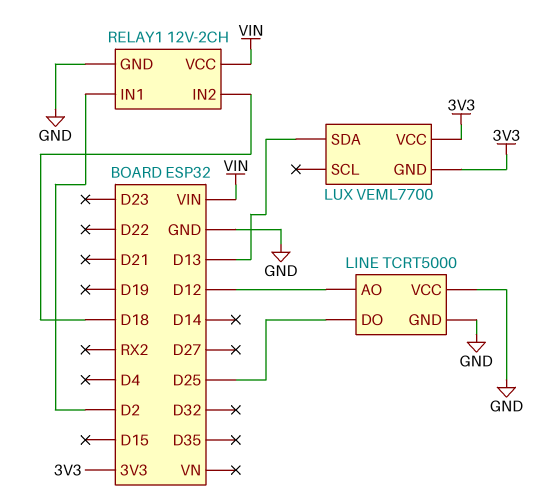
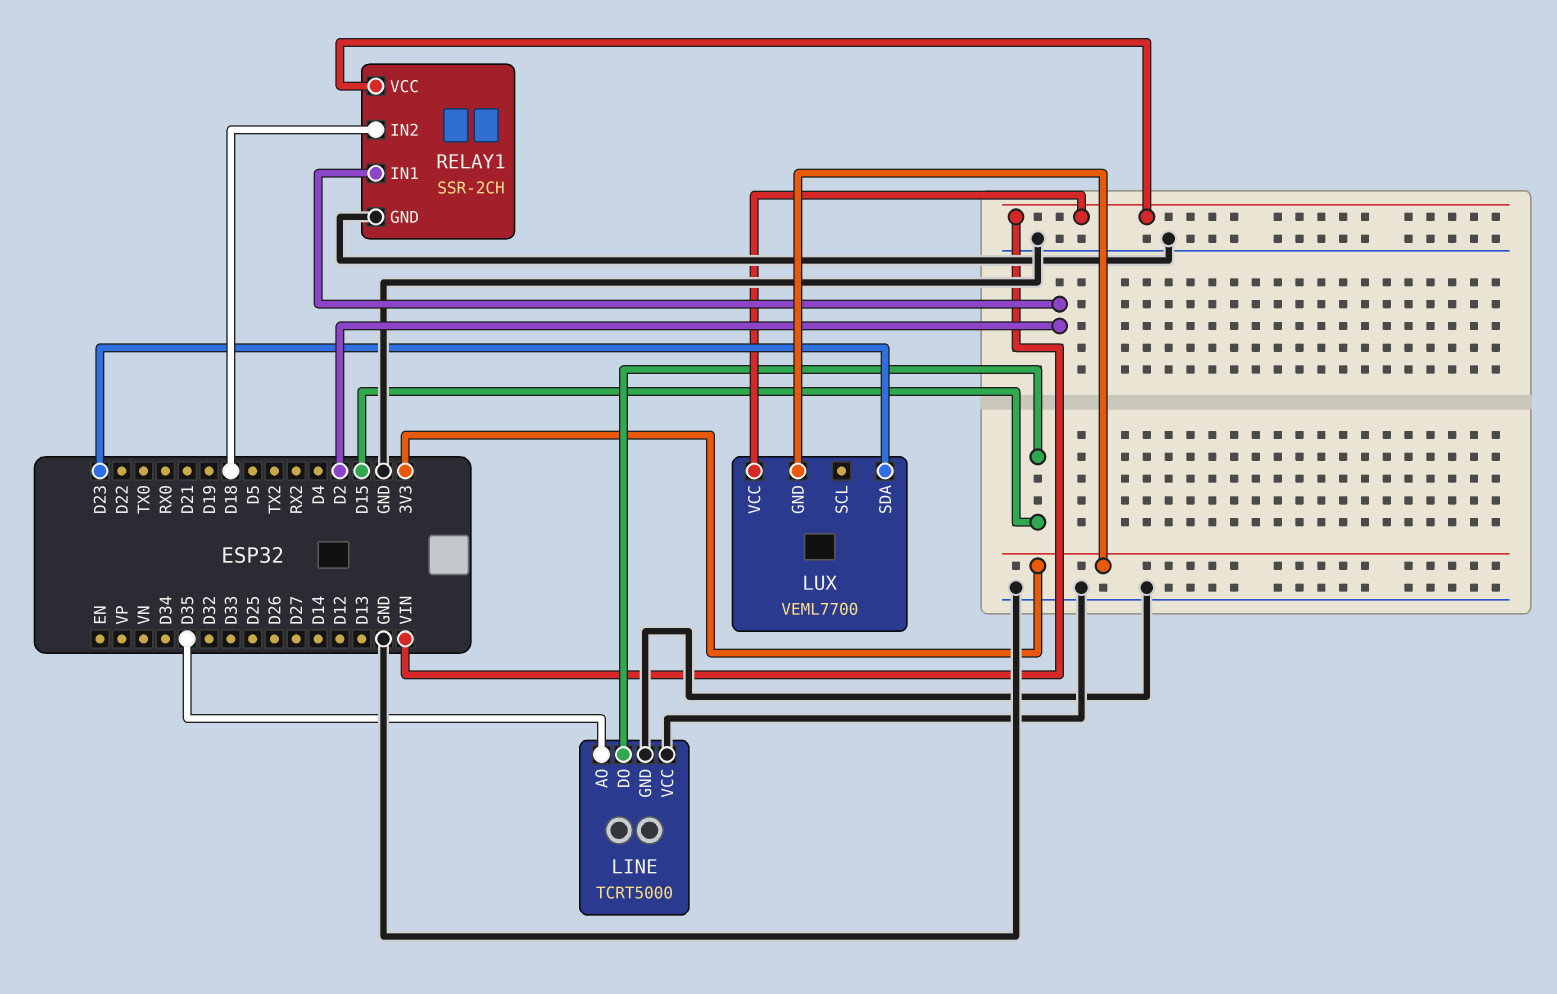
LINE pin AO: D12 -> D35
LINE pin DO: D25 -> D15
LUX pin SDA: D13 -> D23
LUX pin VCC: 3V3 -> VIN
RELAY1: 12V-2CH -> SSR-2CH

